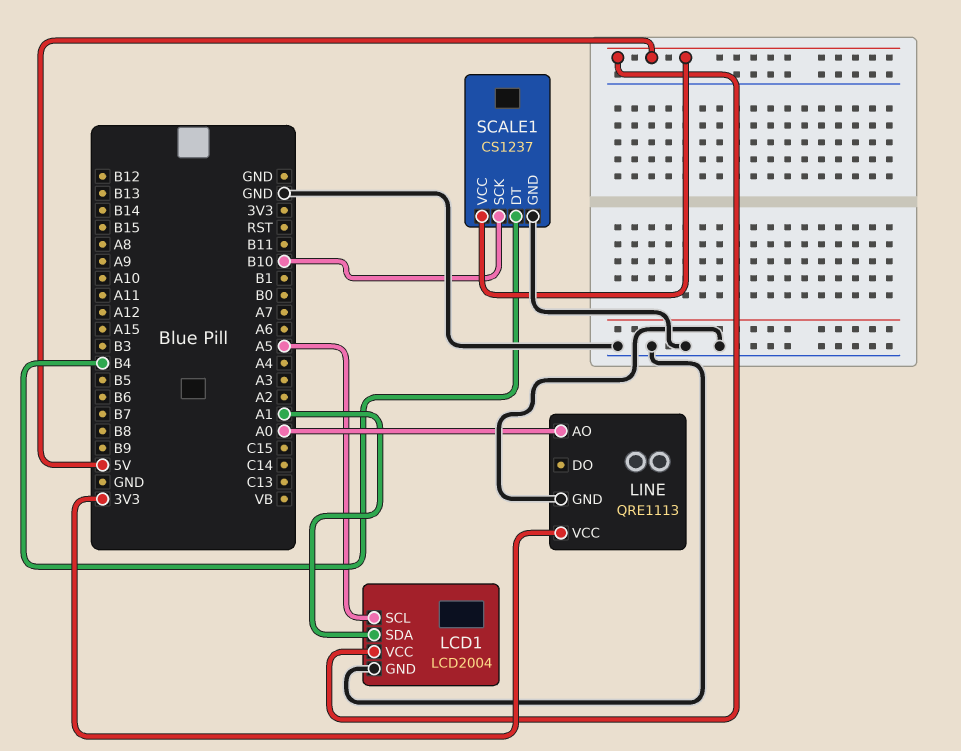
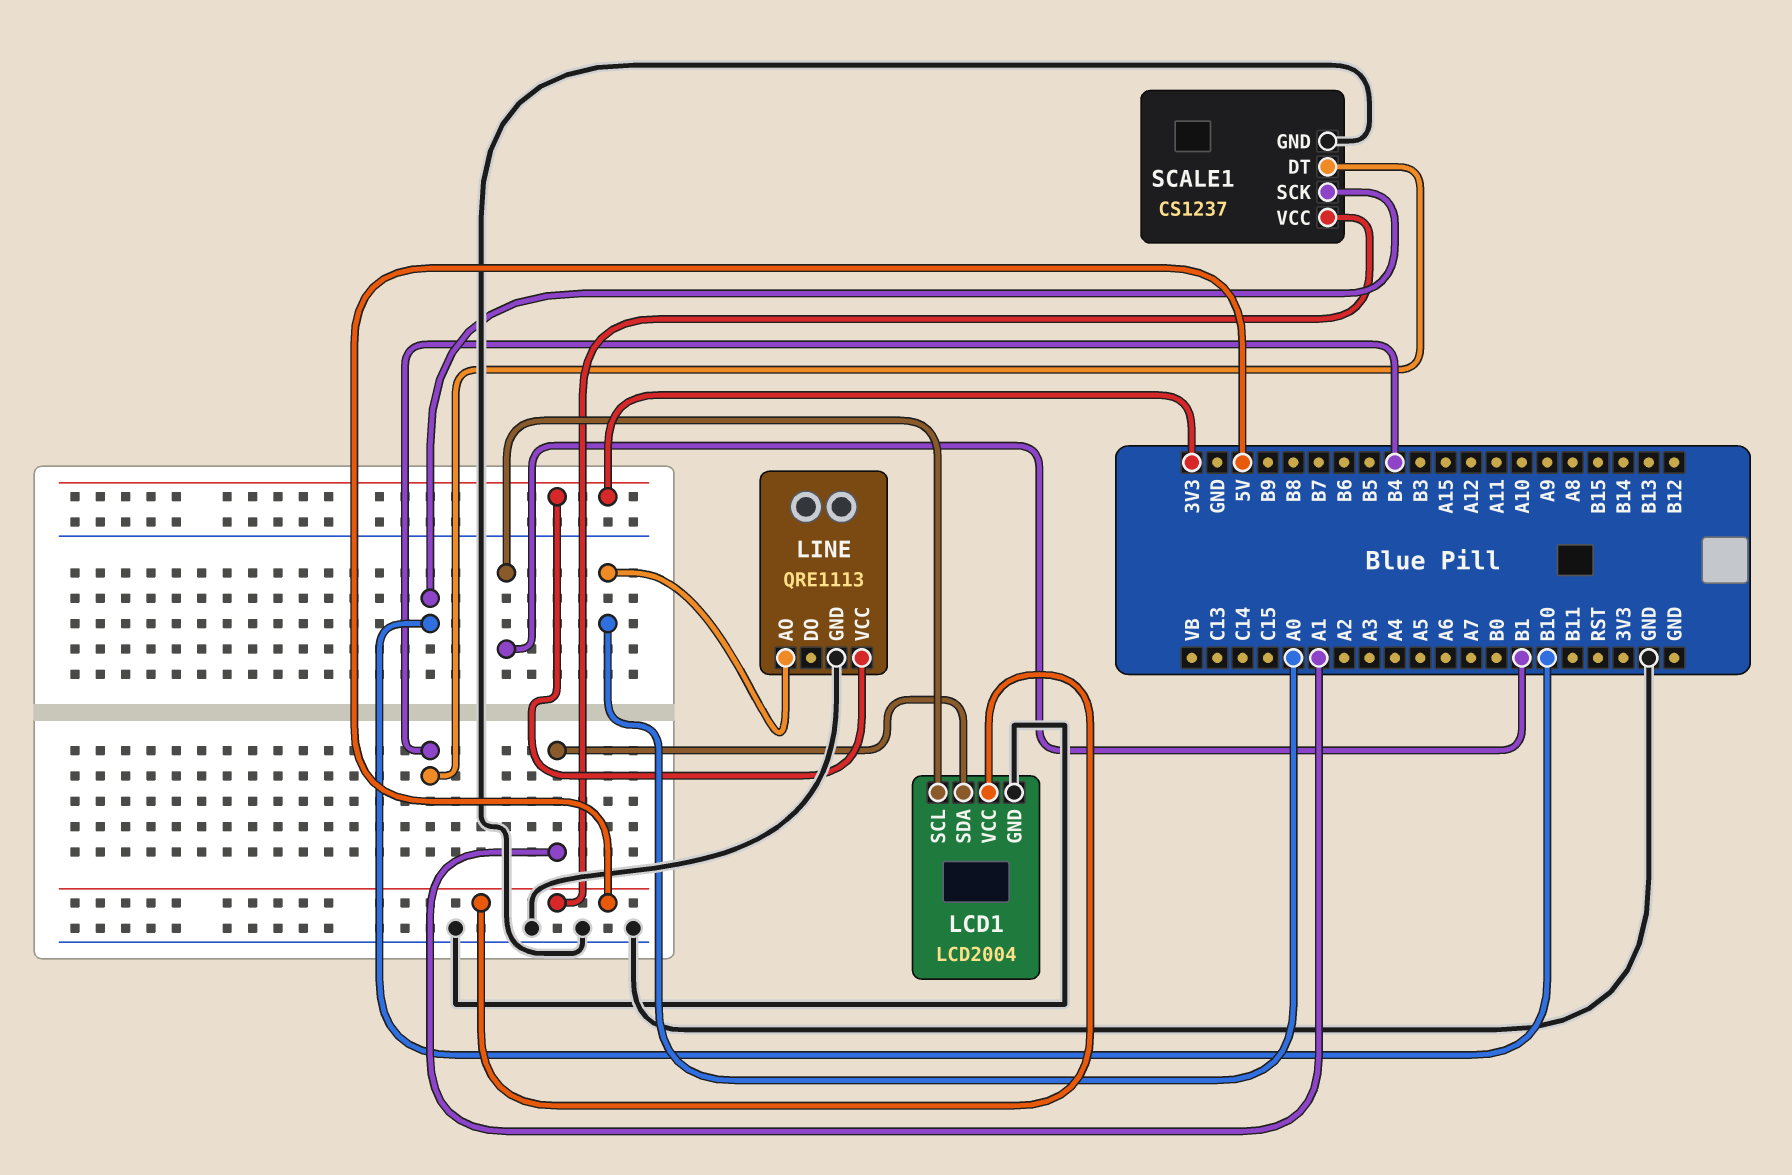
LCD1 pin SCL: A5 -> B1

